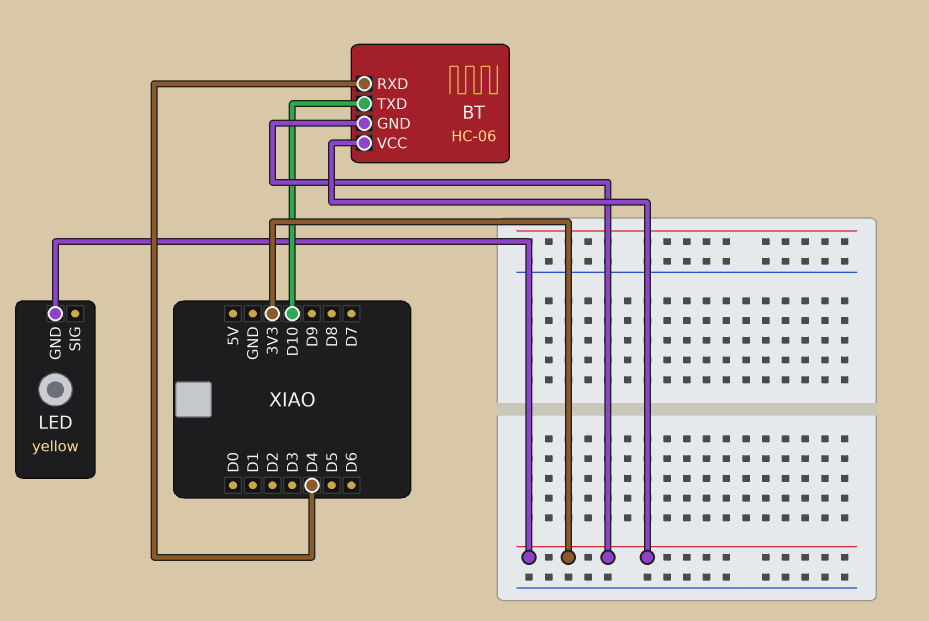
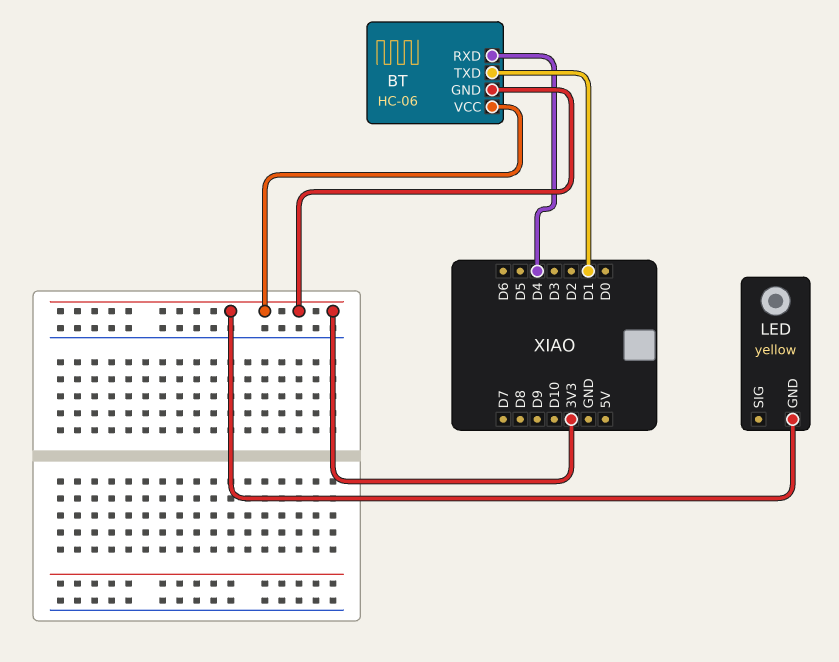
BT pin TXD: D10 -> D1

